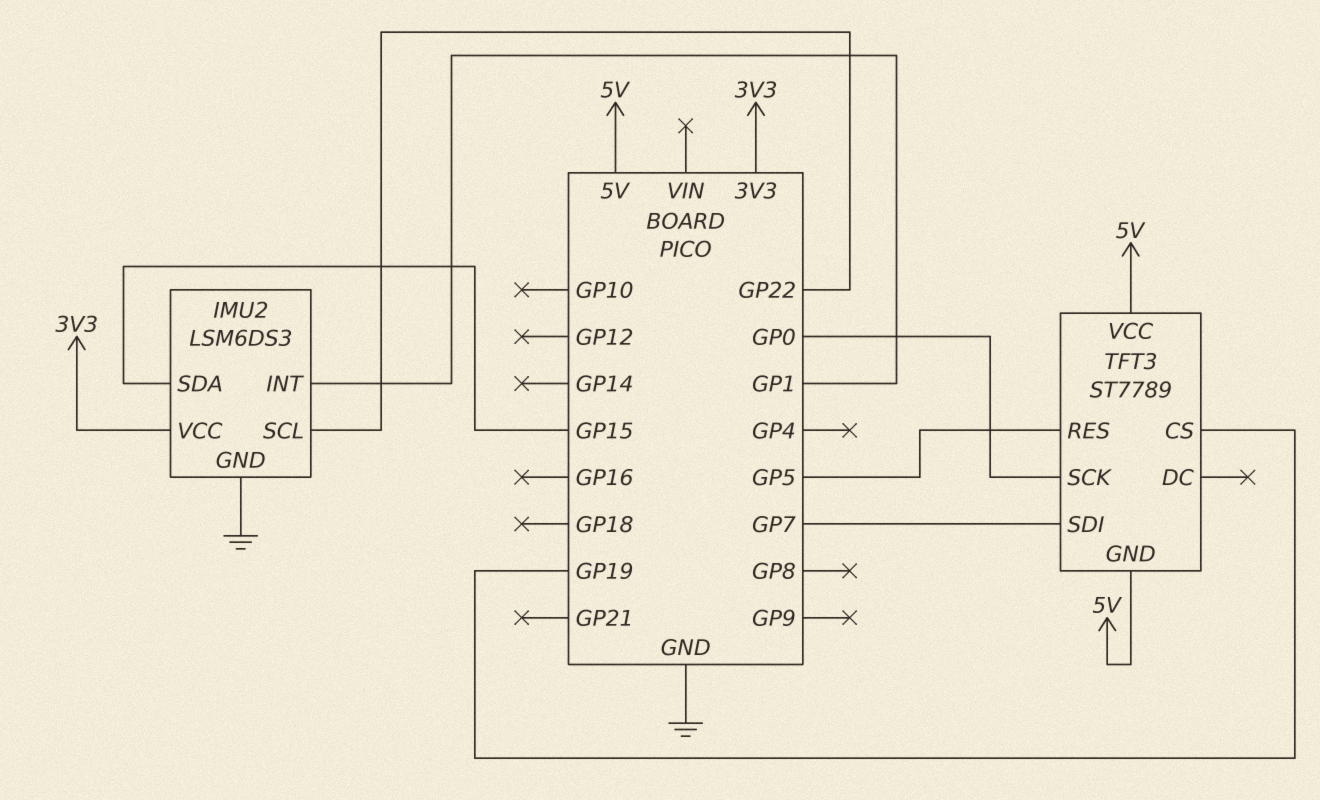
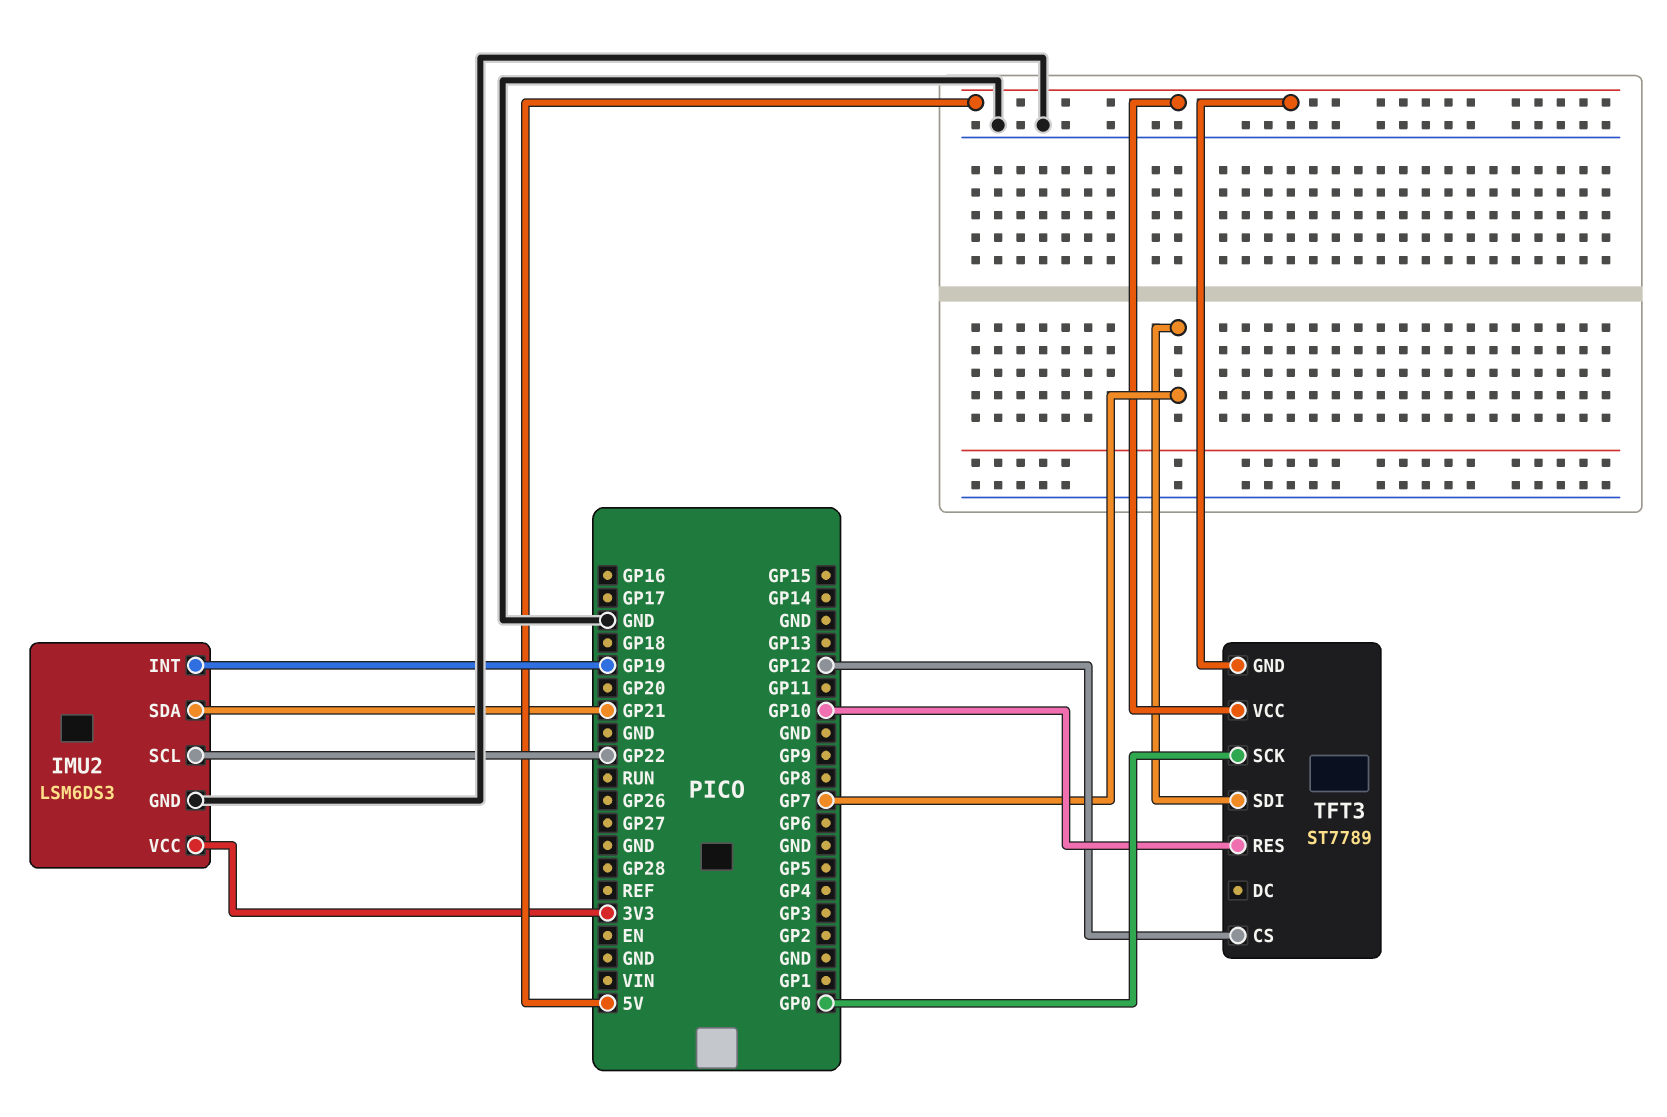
IMU2 pin INT: GP1 -> GP19
IMU2 pin SDA: GP15 -> GP21
TFT3 pin CS: GP19 -> GP12
TFT3 pin RES: GP5 -> GP10

